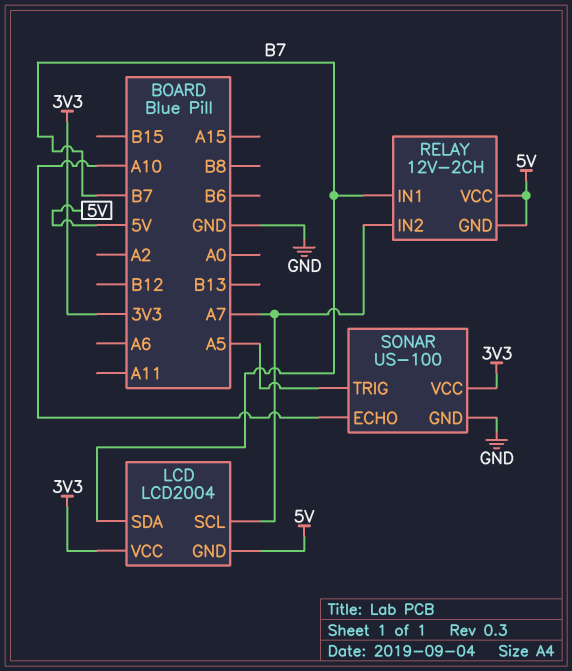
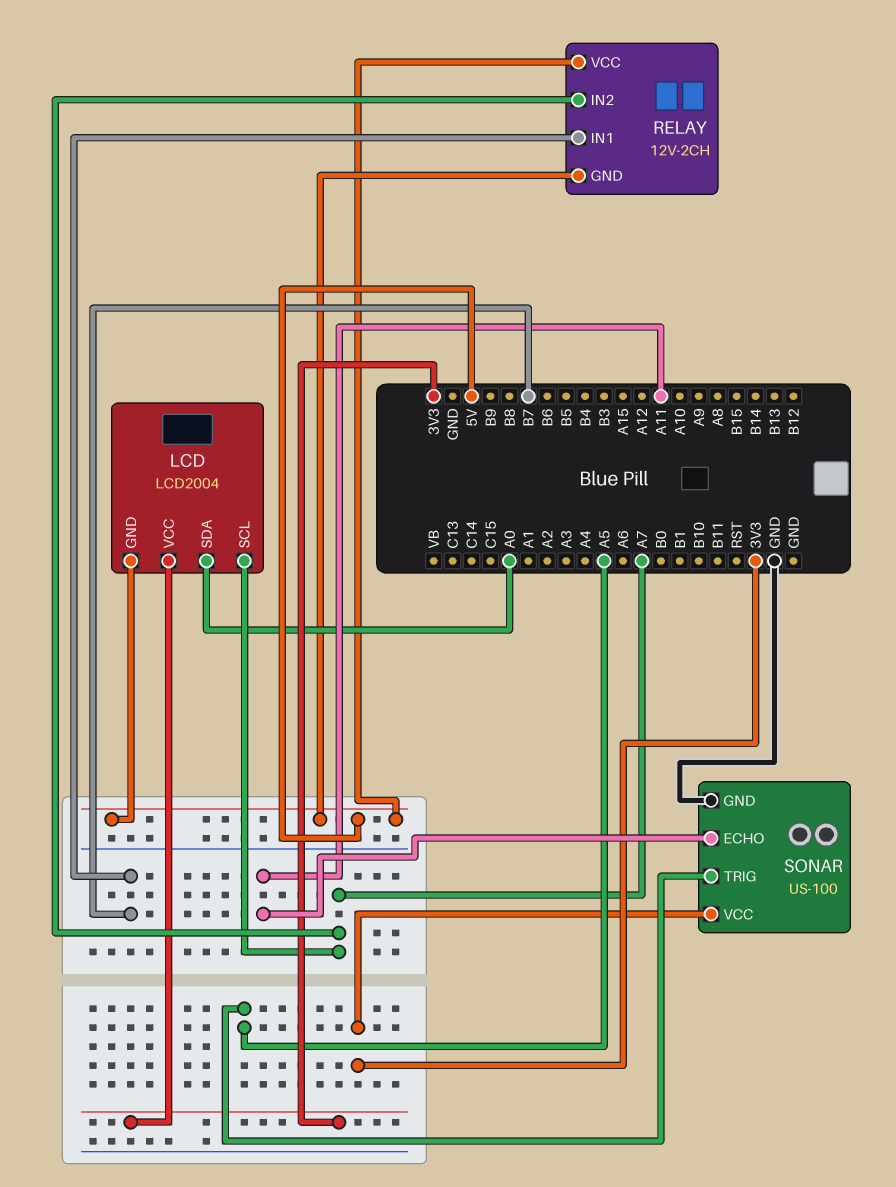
LCD pin SDA: B7 -> A0
SONAR pin ECHO: A10 -> A11

